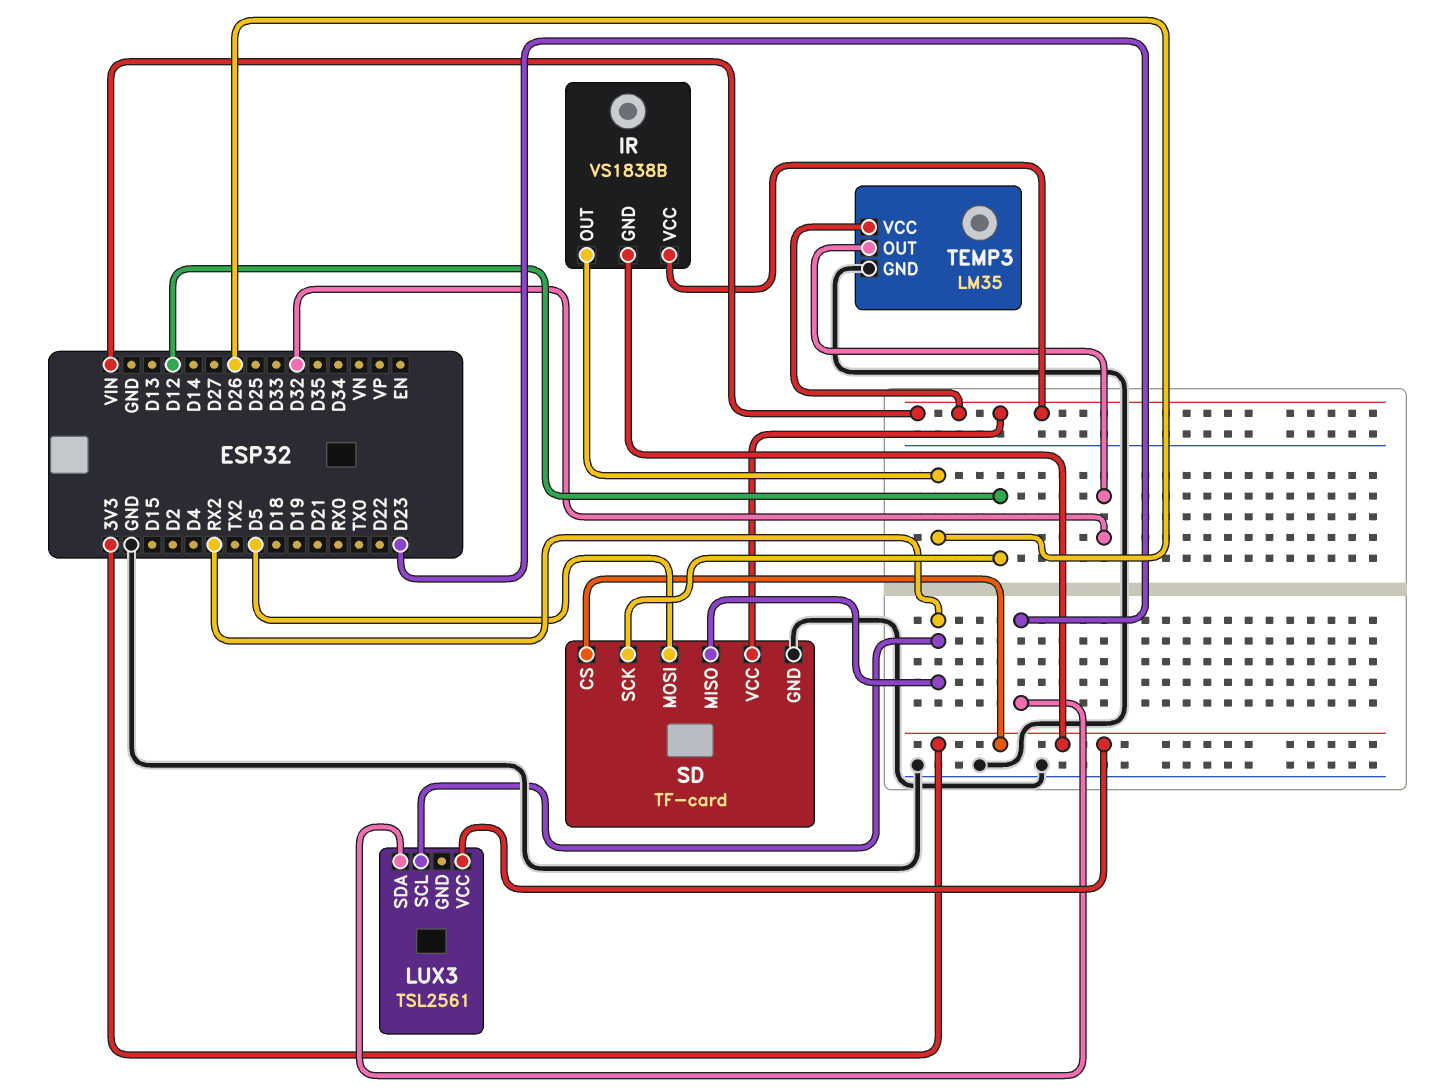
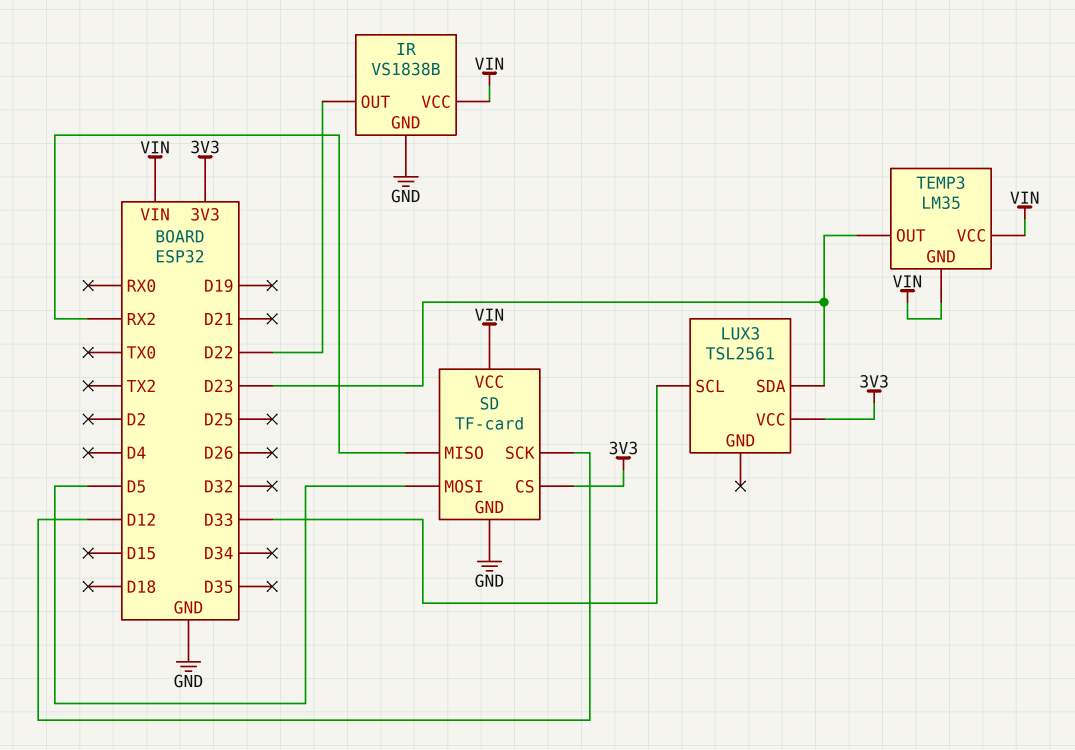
IR pin GND: 3V3 -> GND
IR pin OUT: D26 -> D22
LUX3 pin SCL: RX2 -> D33
TEMP3 pin GND: GND -> VIN
TEMP3 pin OUT: D32 -> D23

